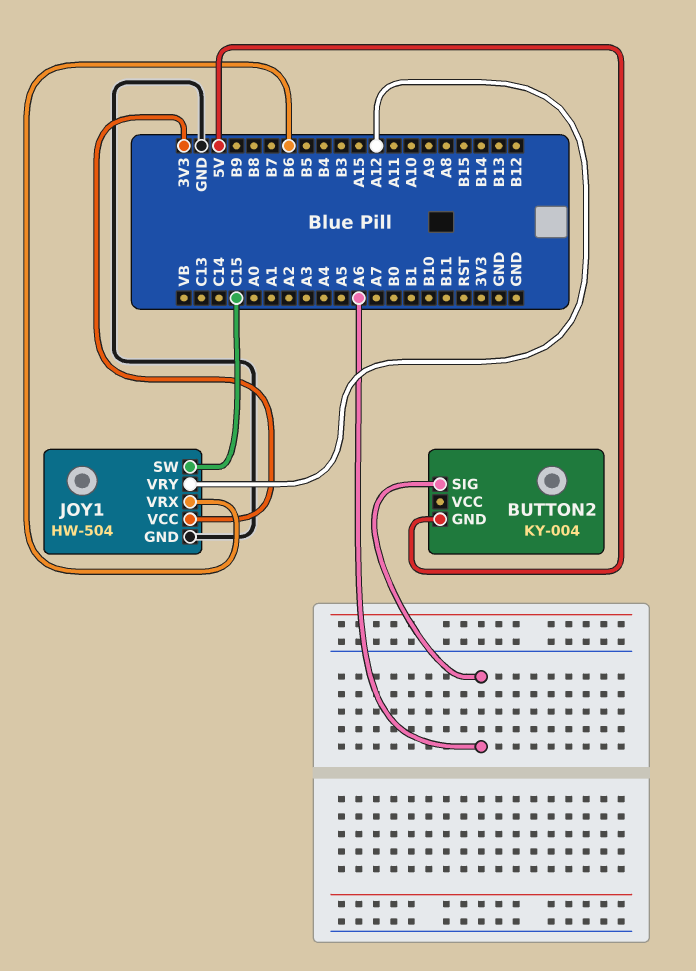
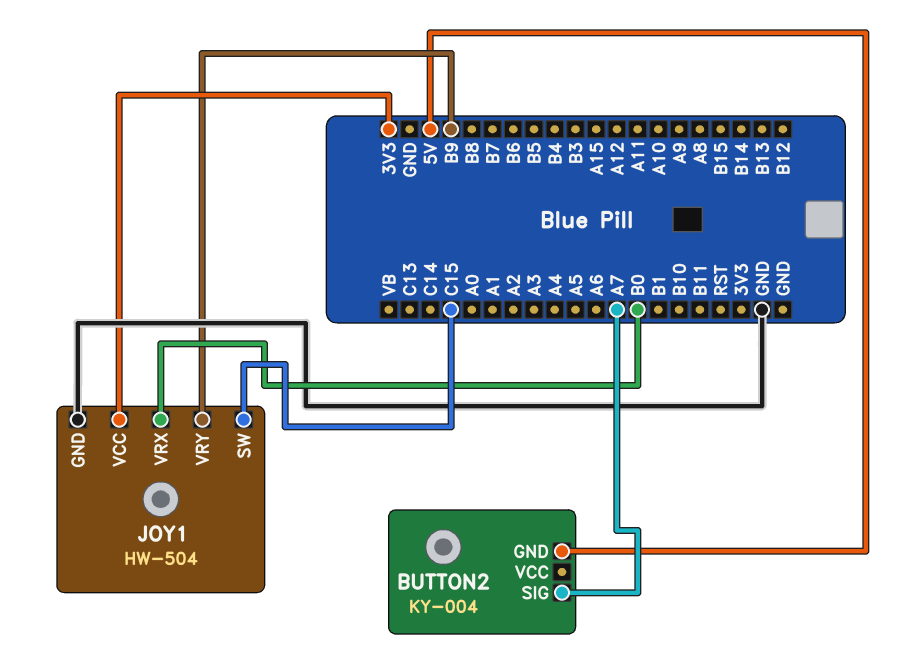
BUTTON2 pin SIG: A6 -> A7
JOY1 pin VRX: B6 -> B0
JOY1 pin VRY: A12 -> B9

